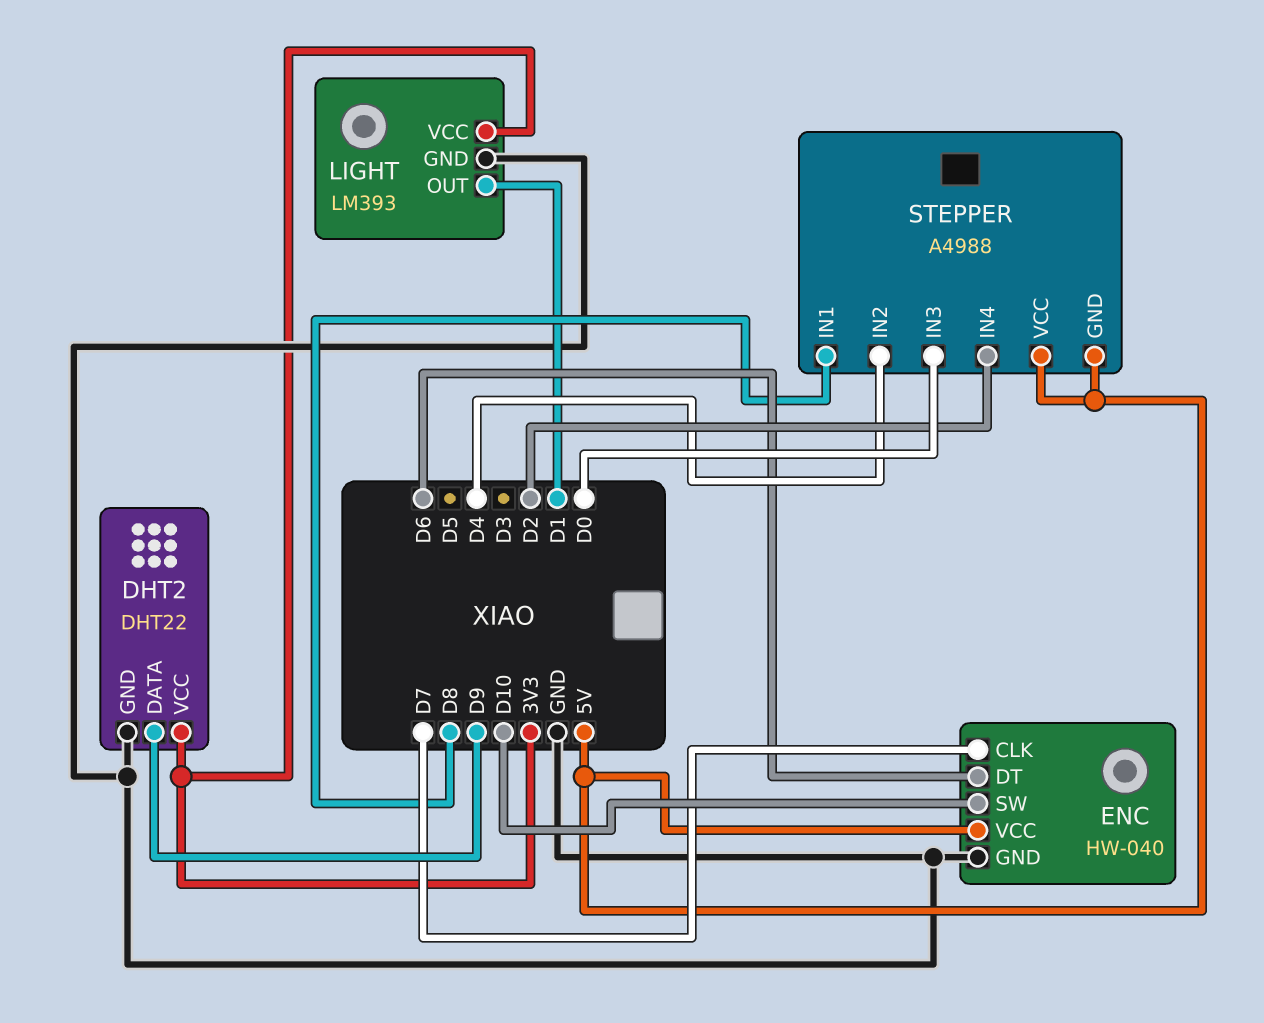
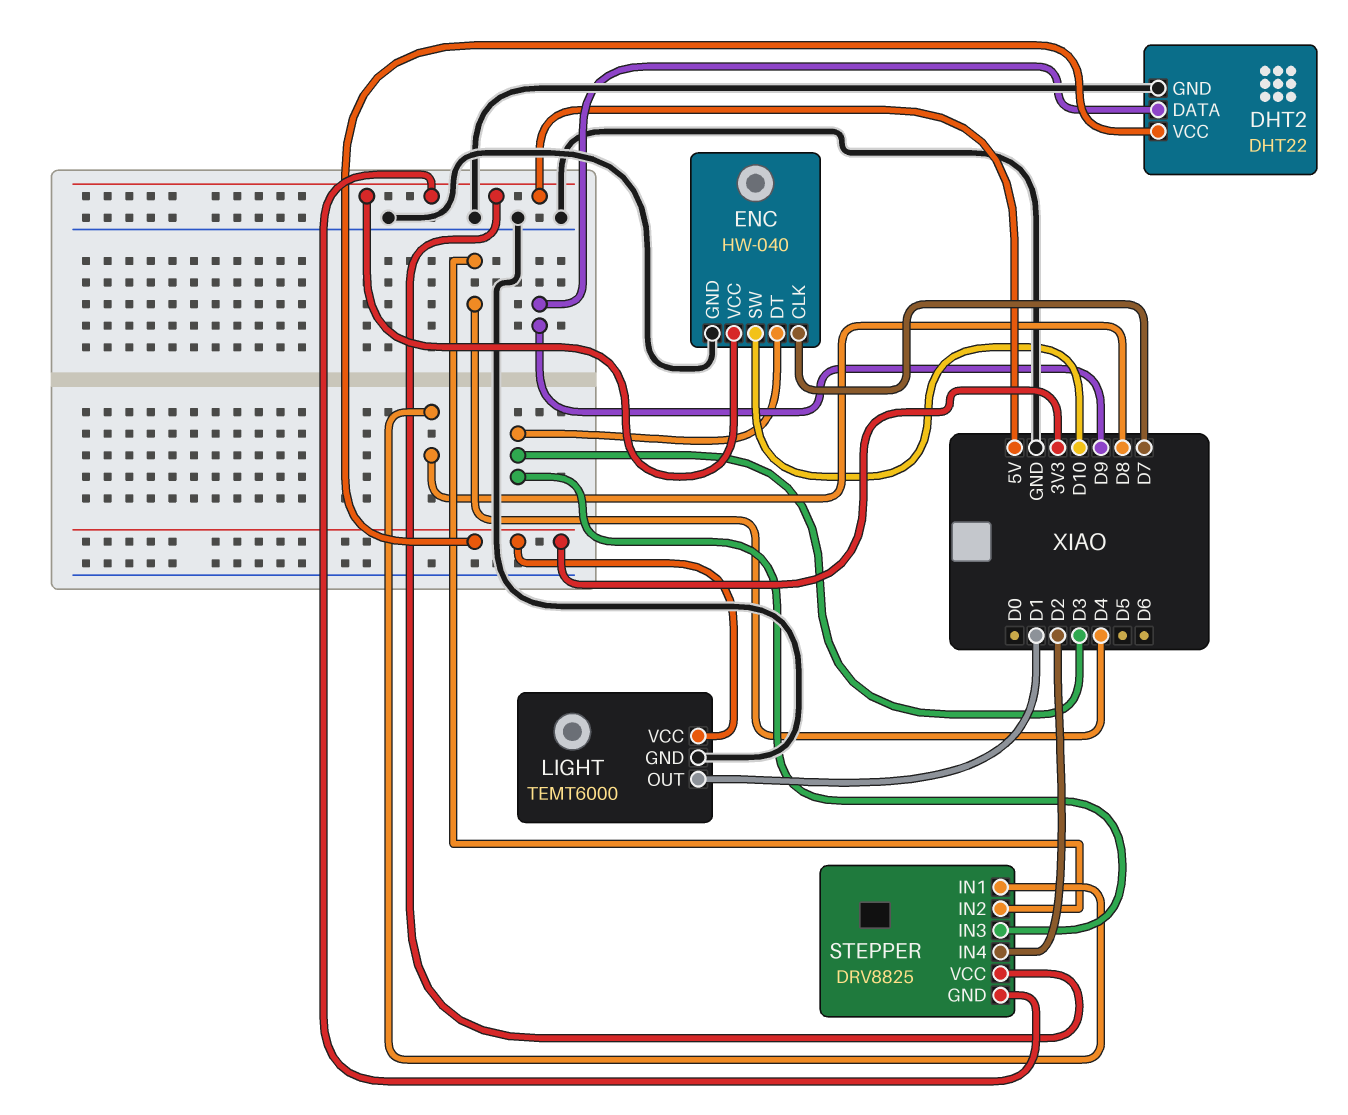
ENC pin DT: D6 -> D3
LIGHT: LM393 -> TEMT6000
STEPPER: A4988 -> DRV8825
STEPPER pin IN3: D0 -> D3

